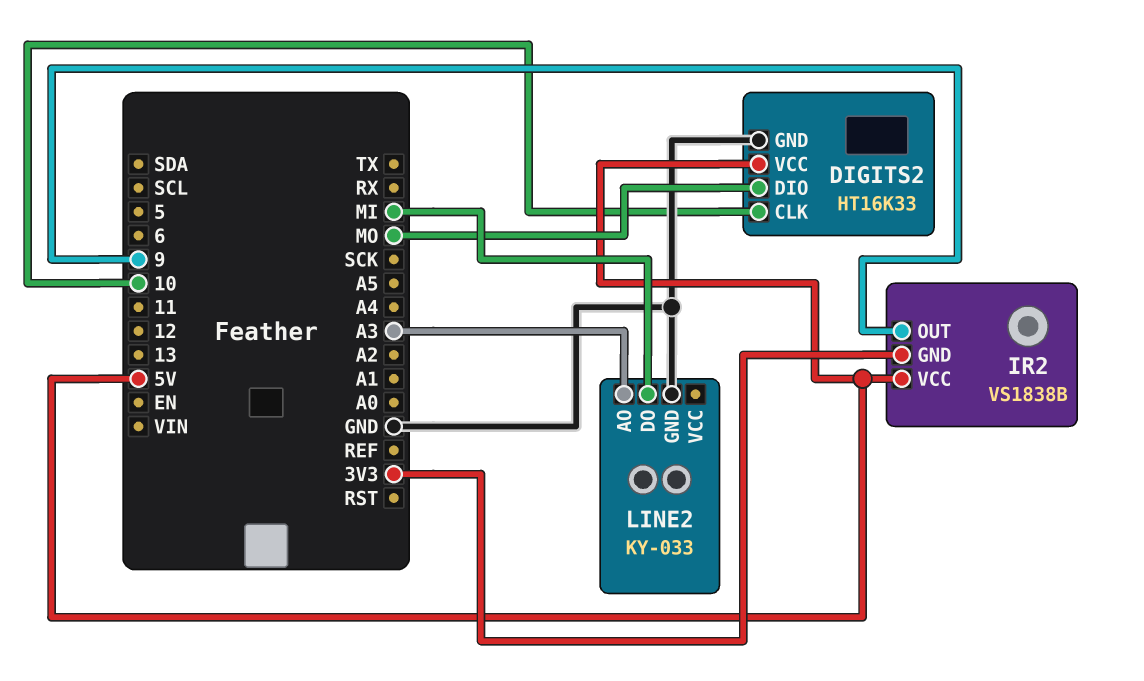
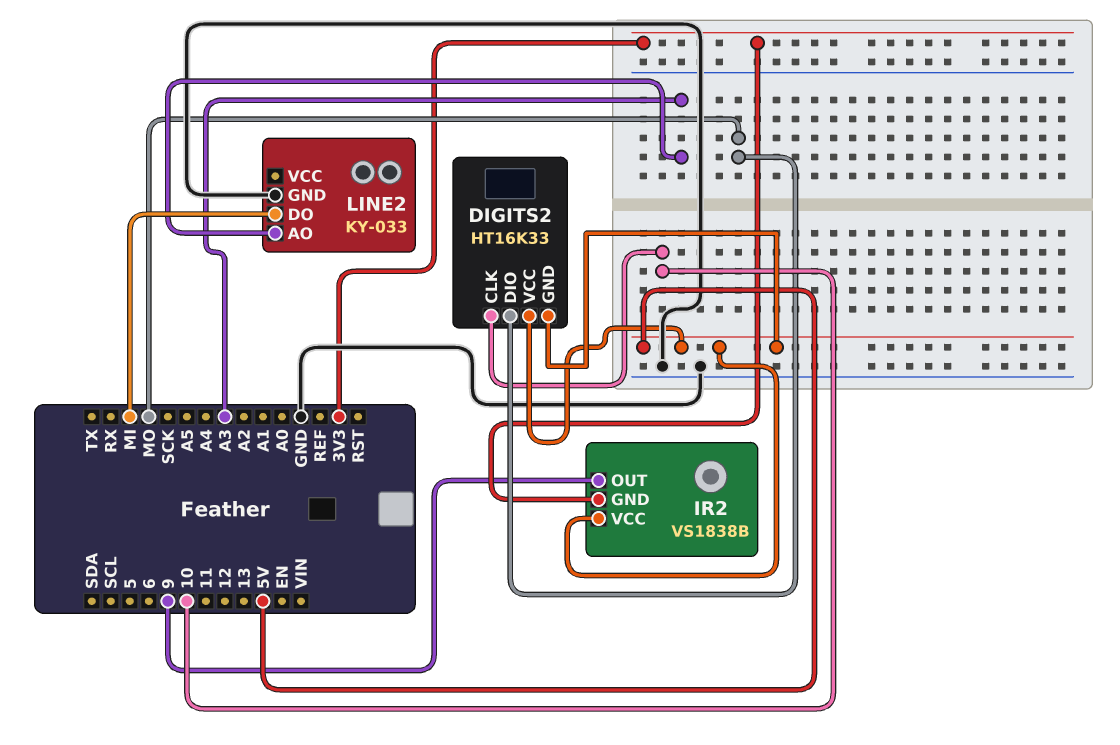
DIGITS2 pin GND: GND -> 5V

